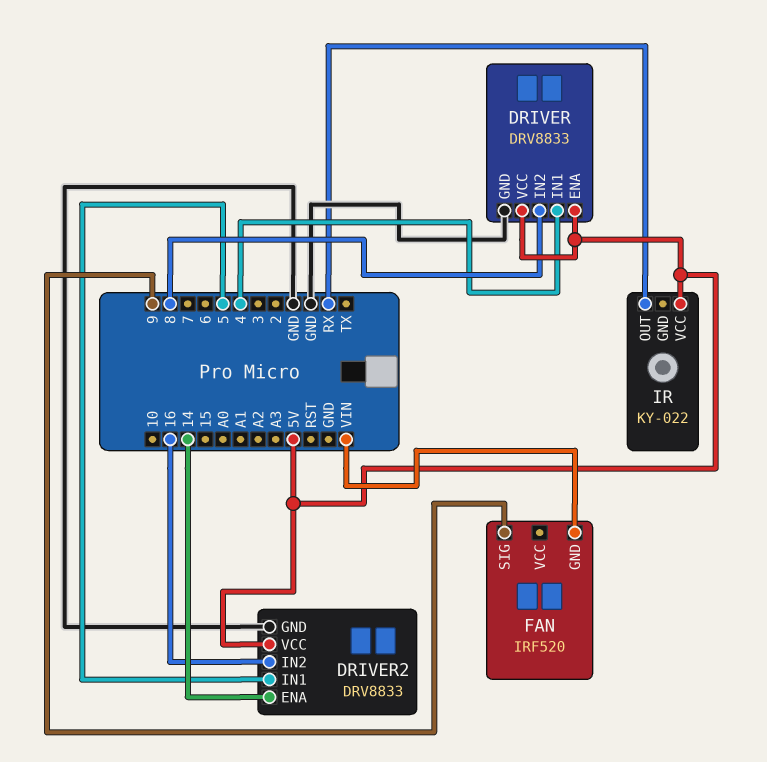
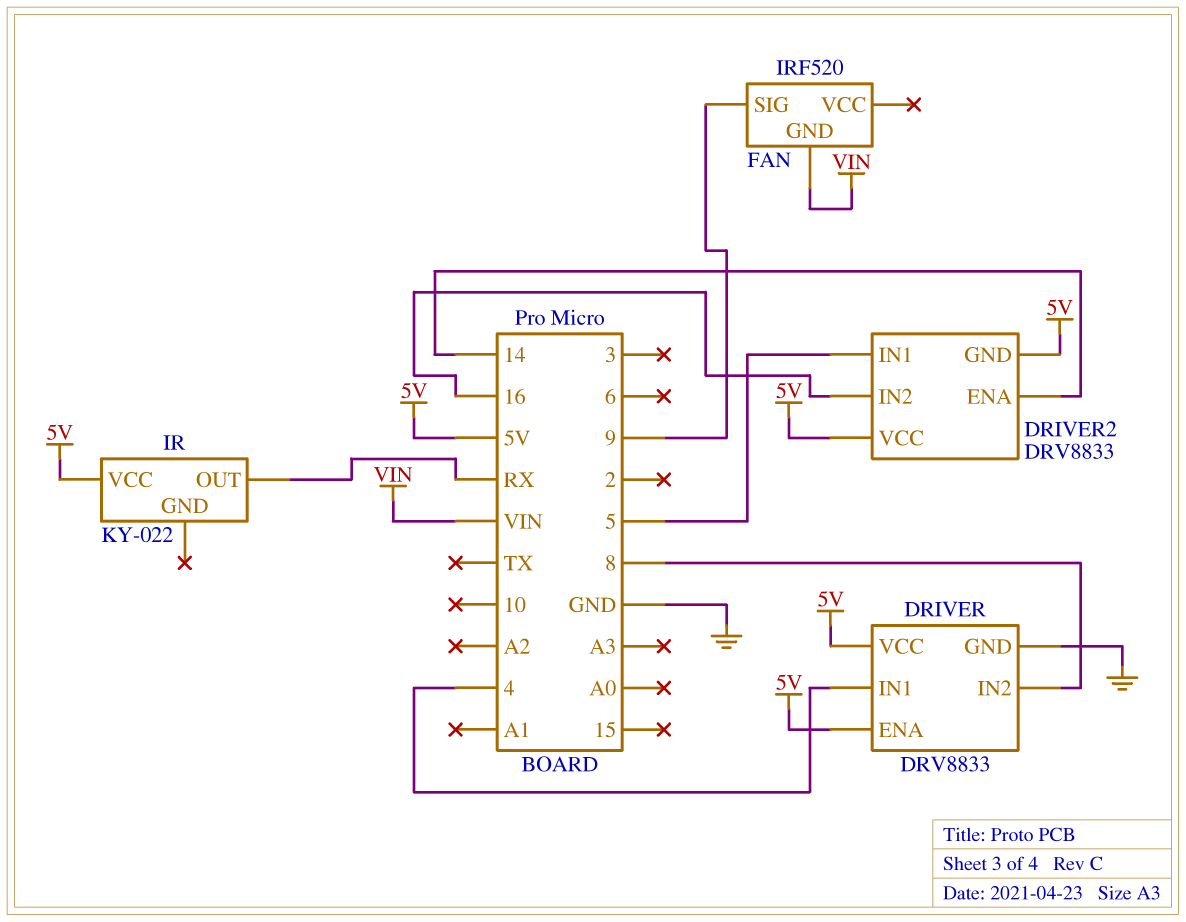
DRIVER2 pin GND: GND -> 5V

